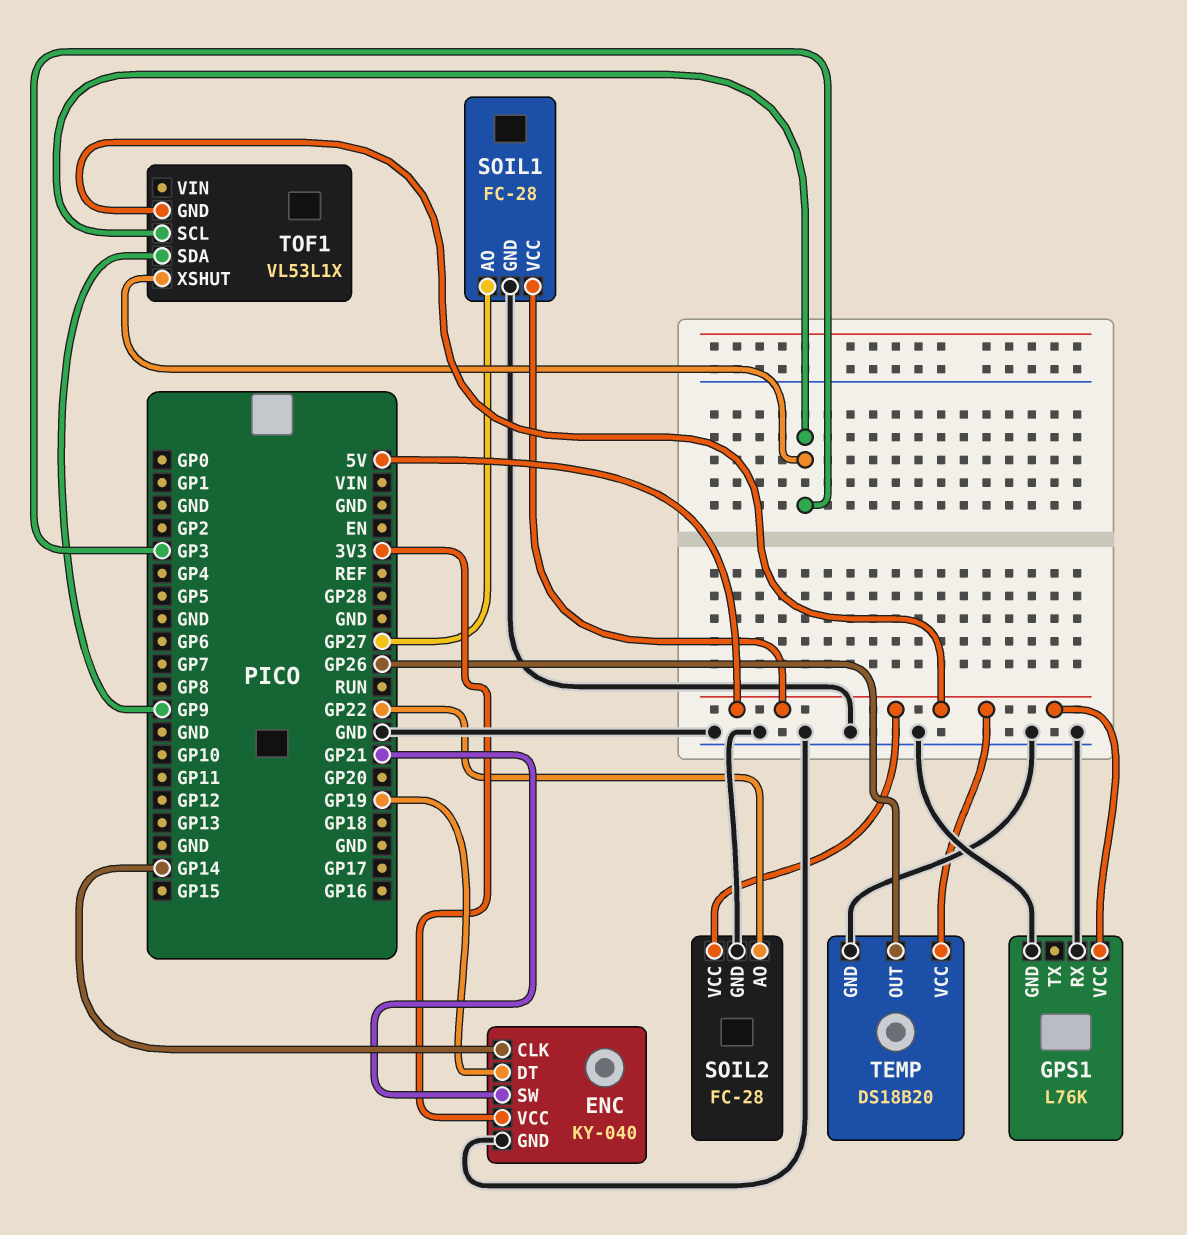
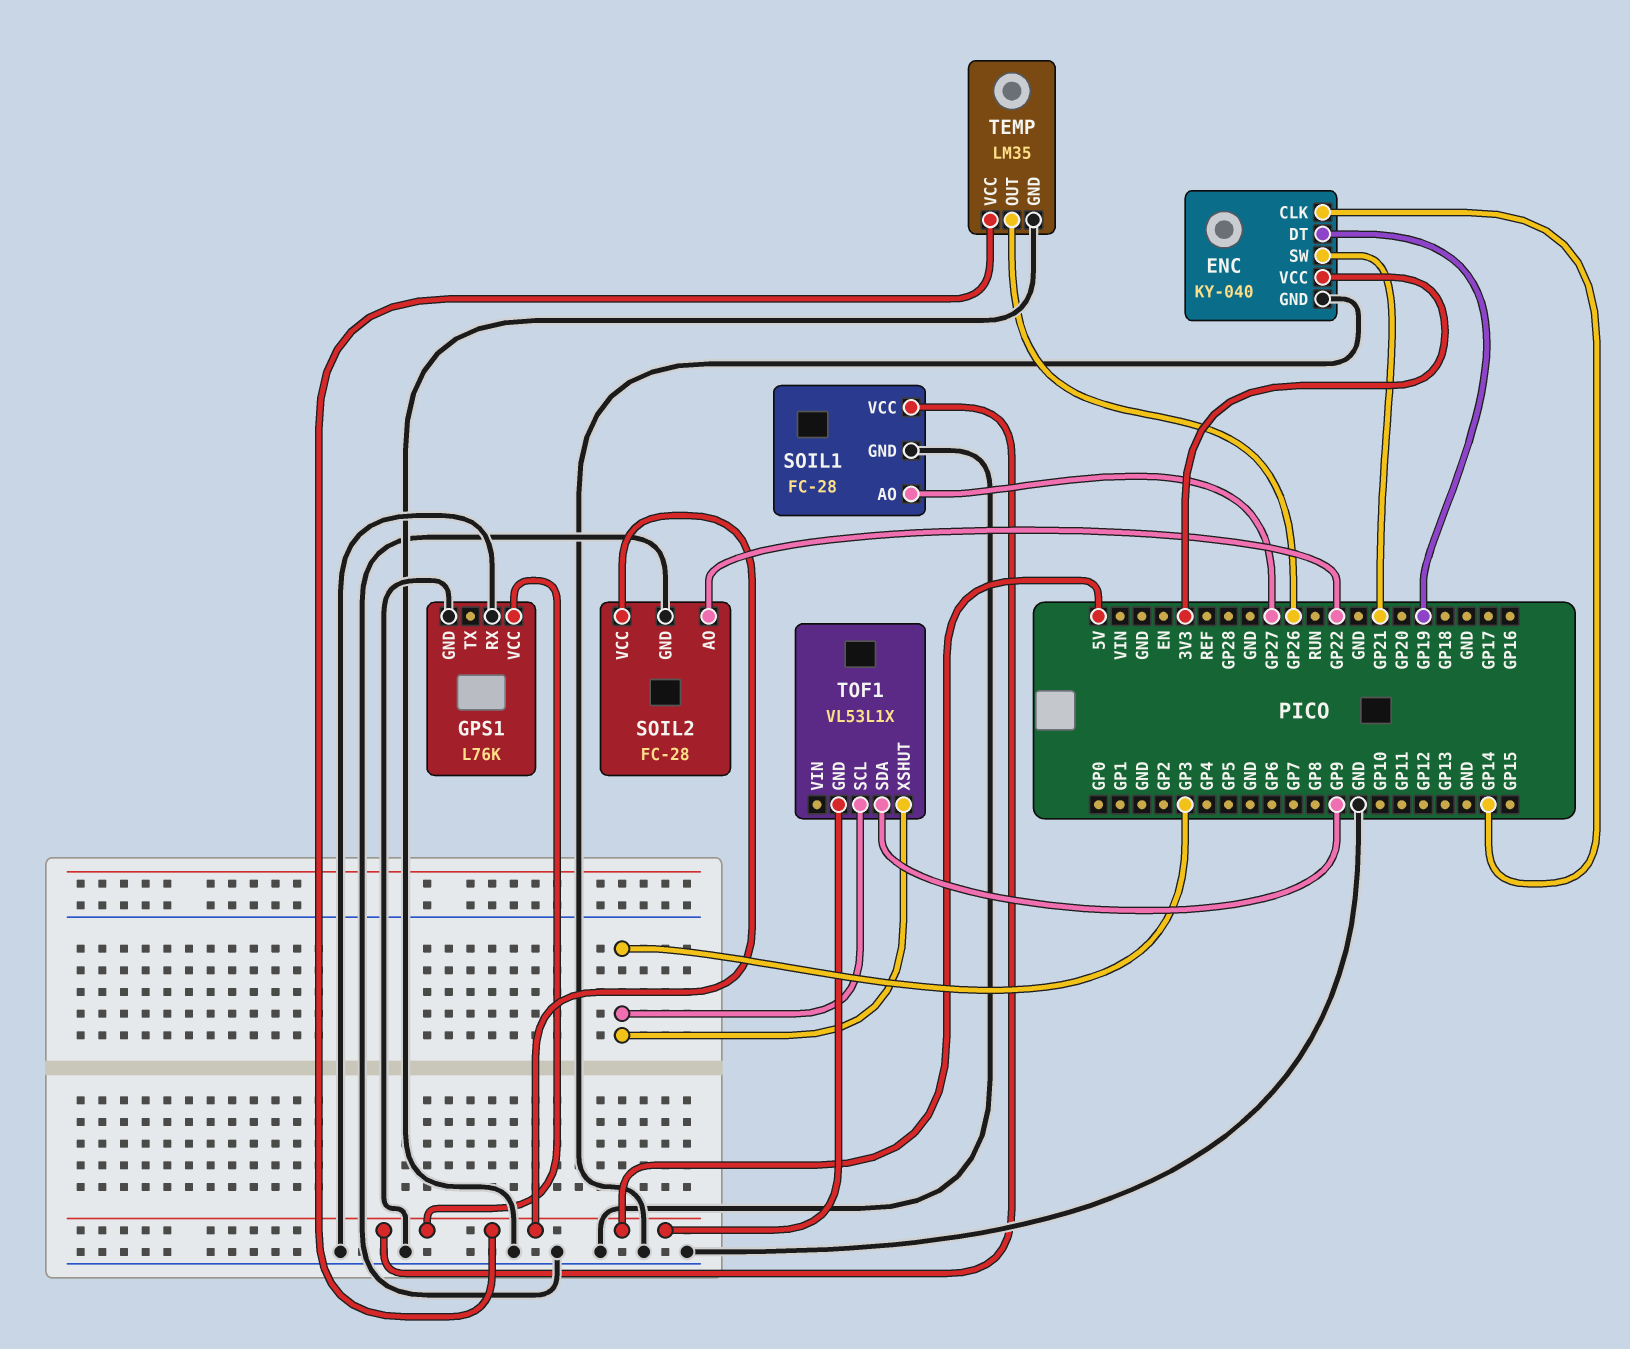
TEMP: DS18B20 -> LM35

